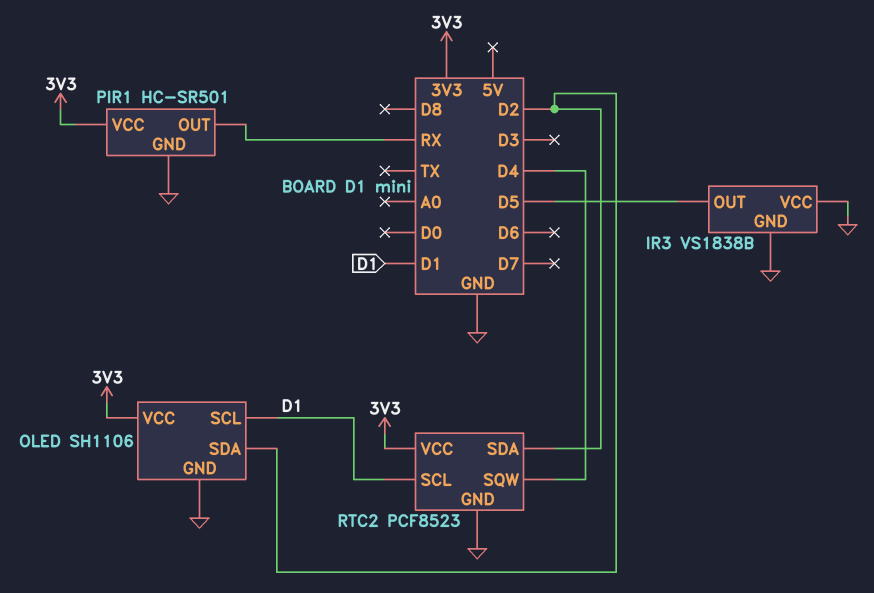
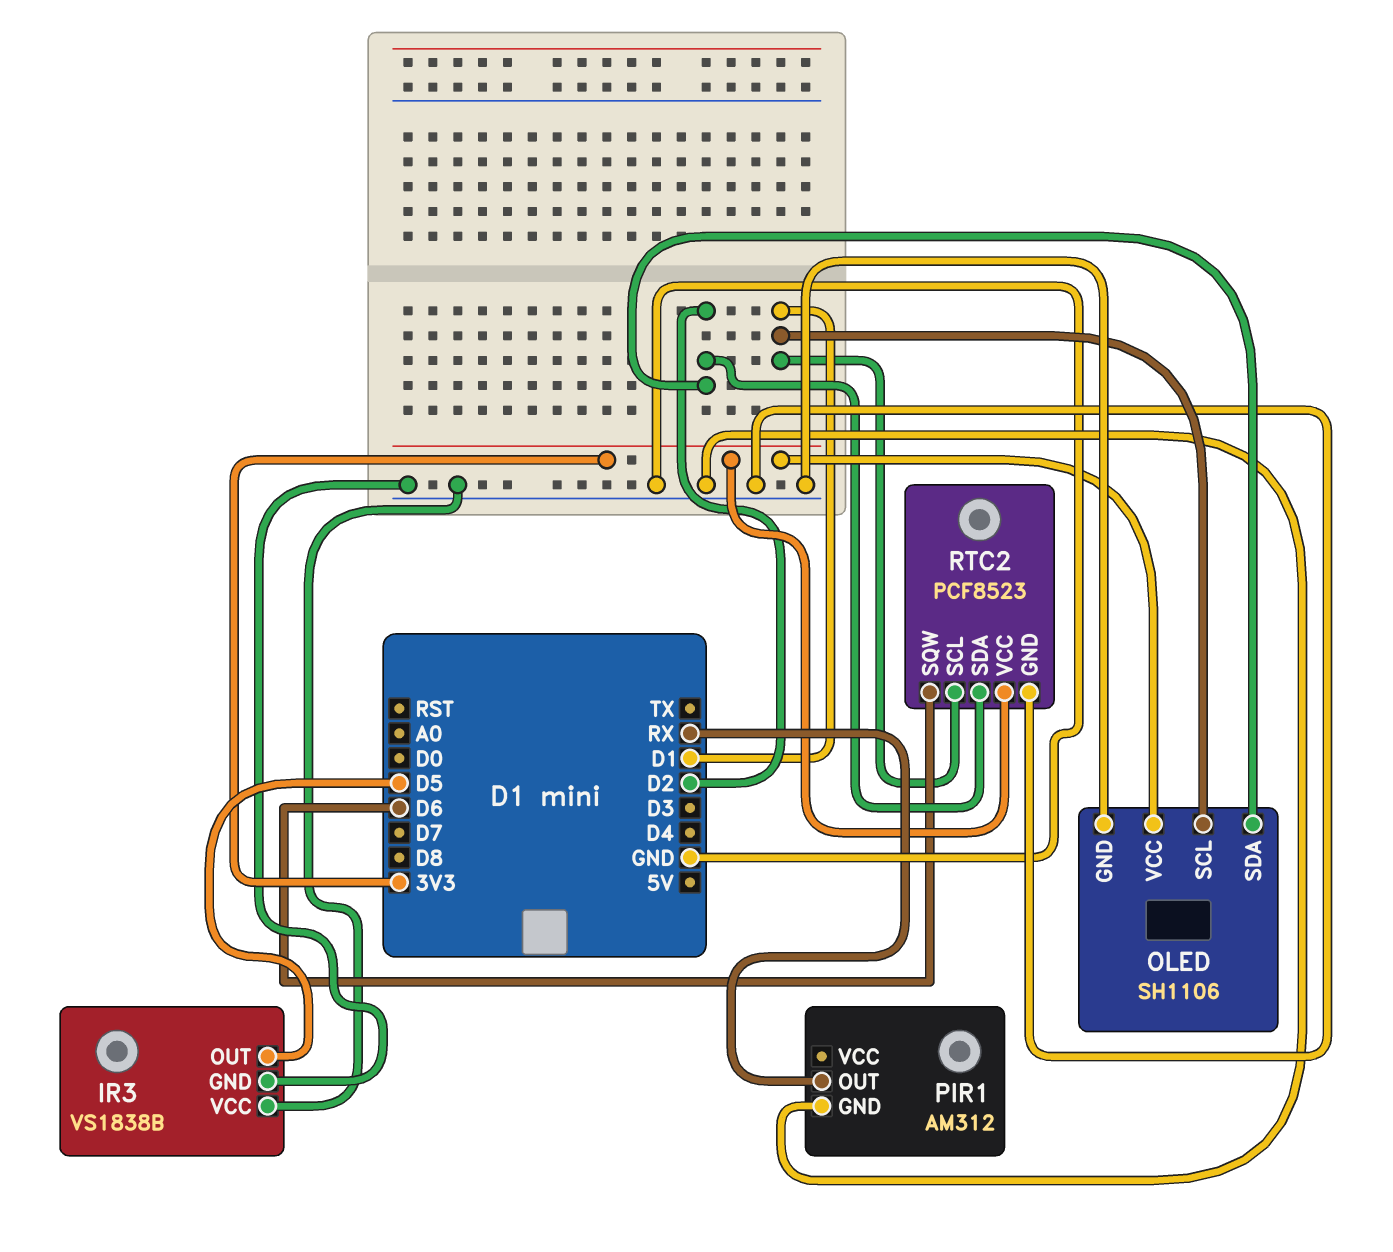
PIR1: HC-SR501 -> AM312
PIR1 pin VCC: 3V3 -> none
RTC2 pin SQW: D4 -> D6

